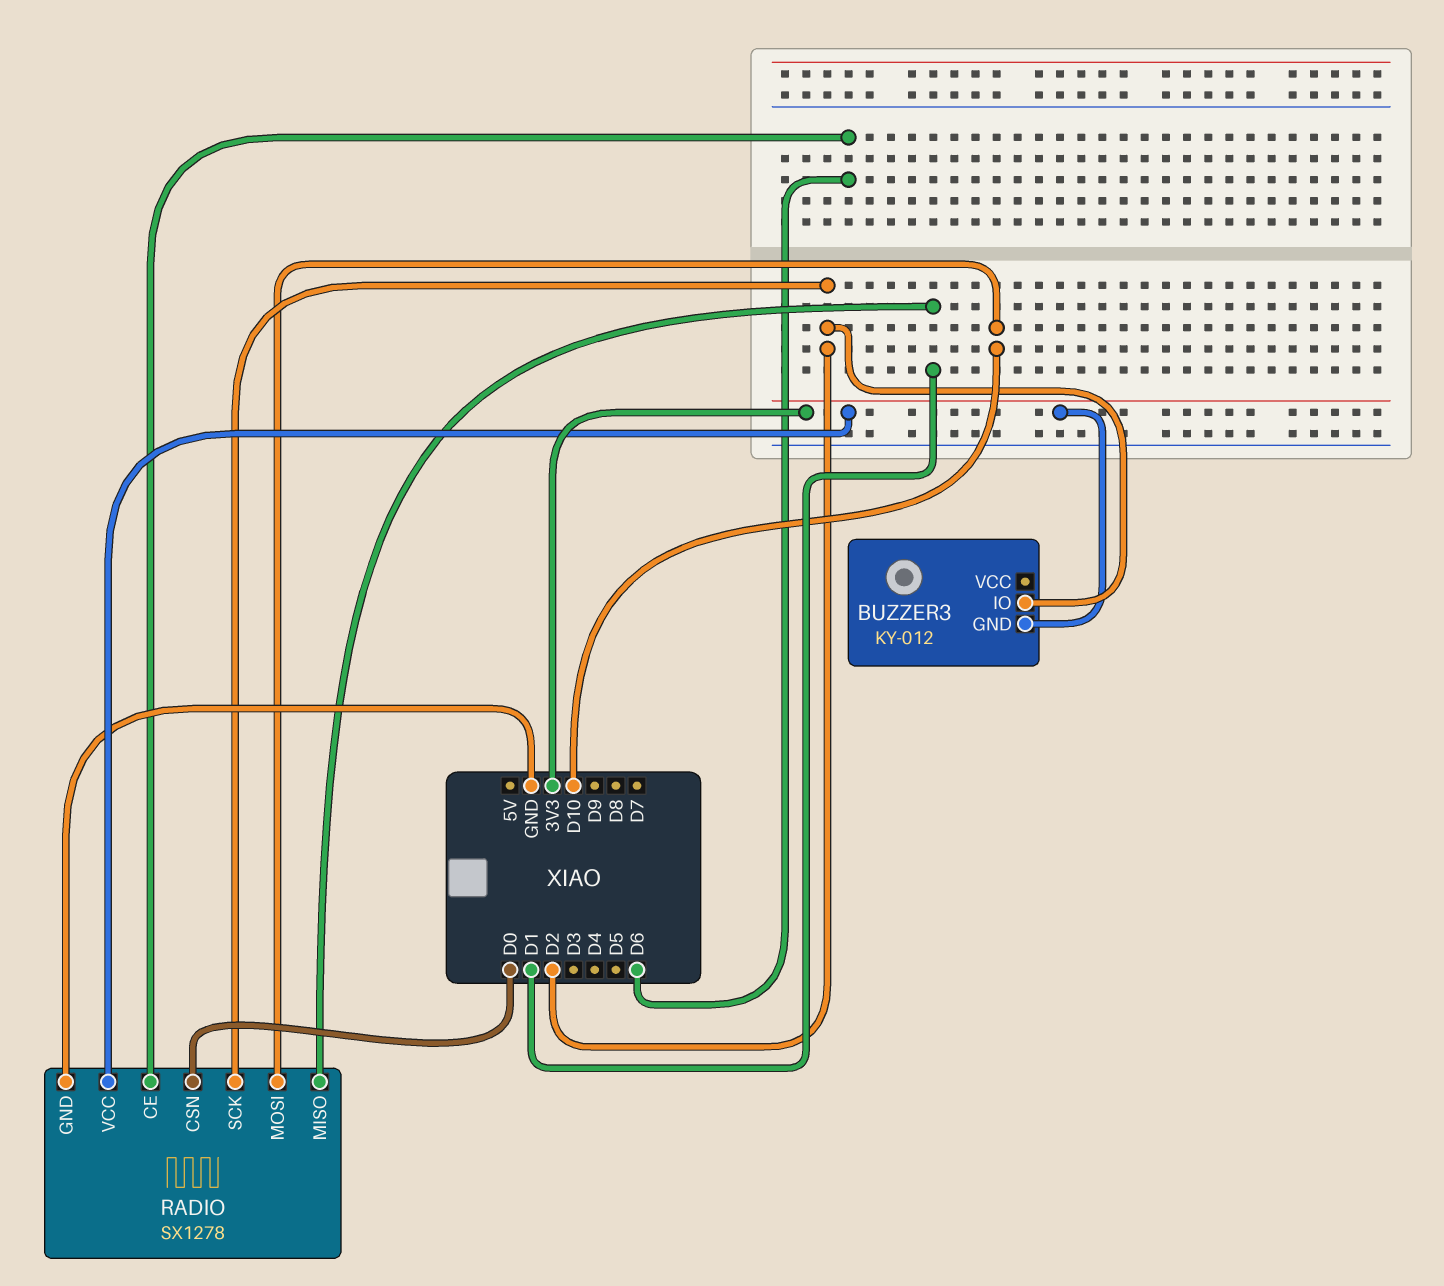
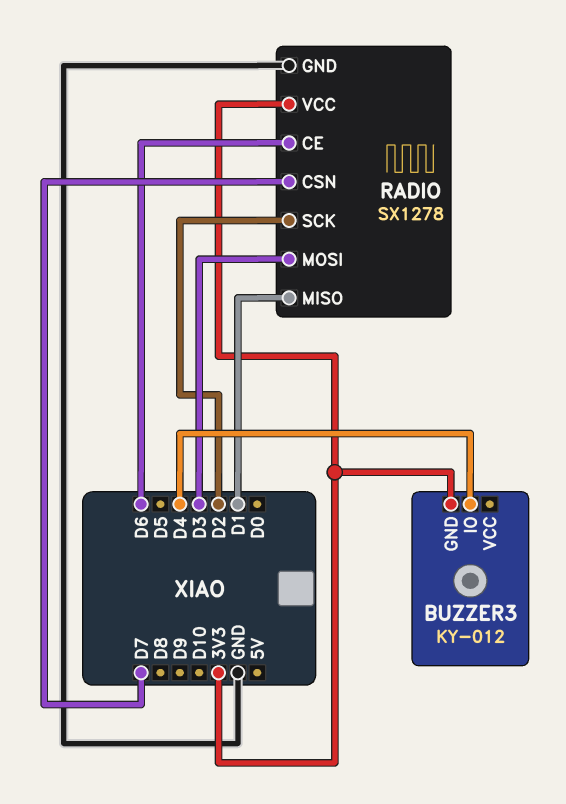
BUZZER3 pin IO: D2 -> D4
RADIO pin CSN: D0 -> D7
RADIO pin MOSI: D10 -> D3

